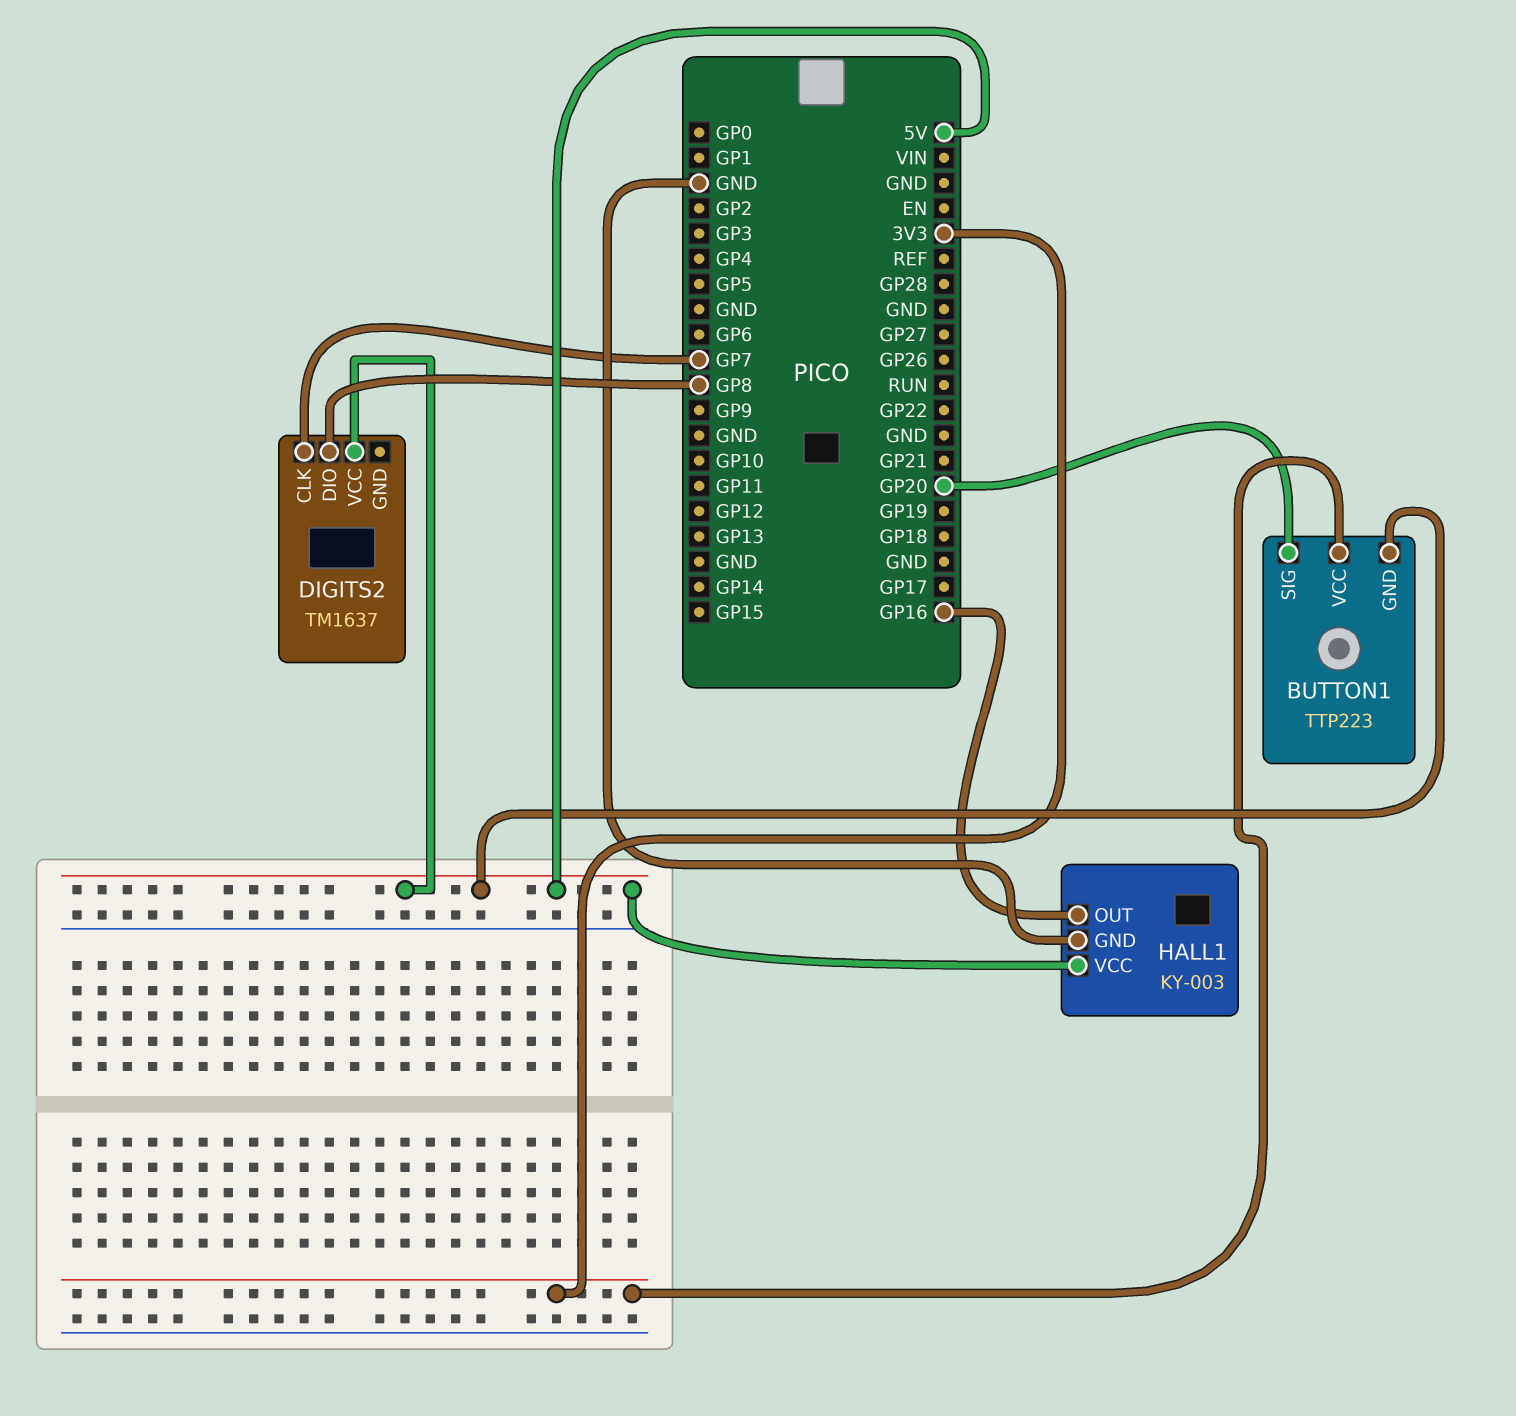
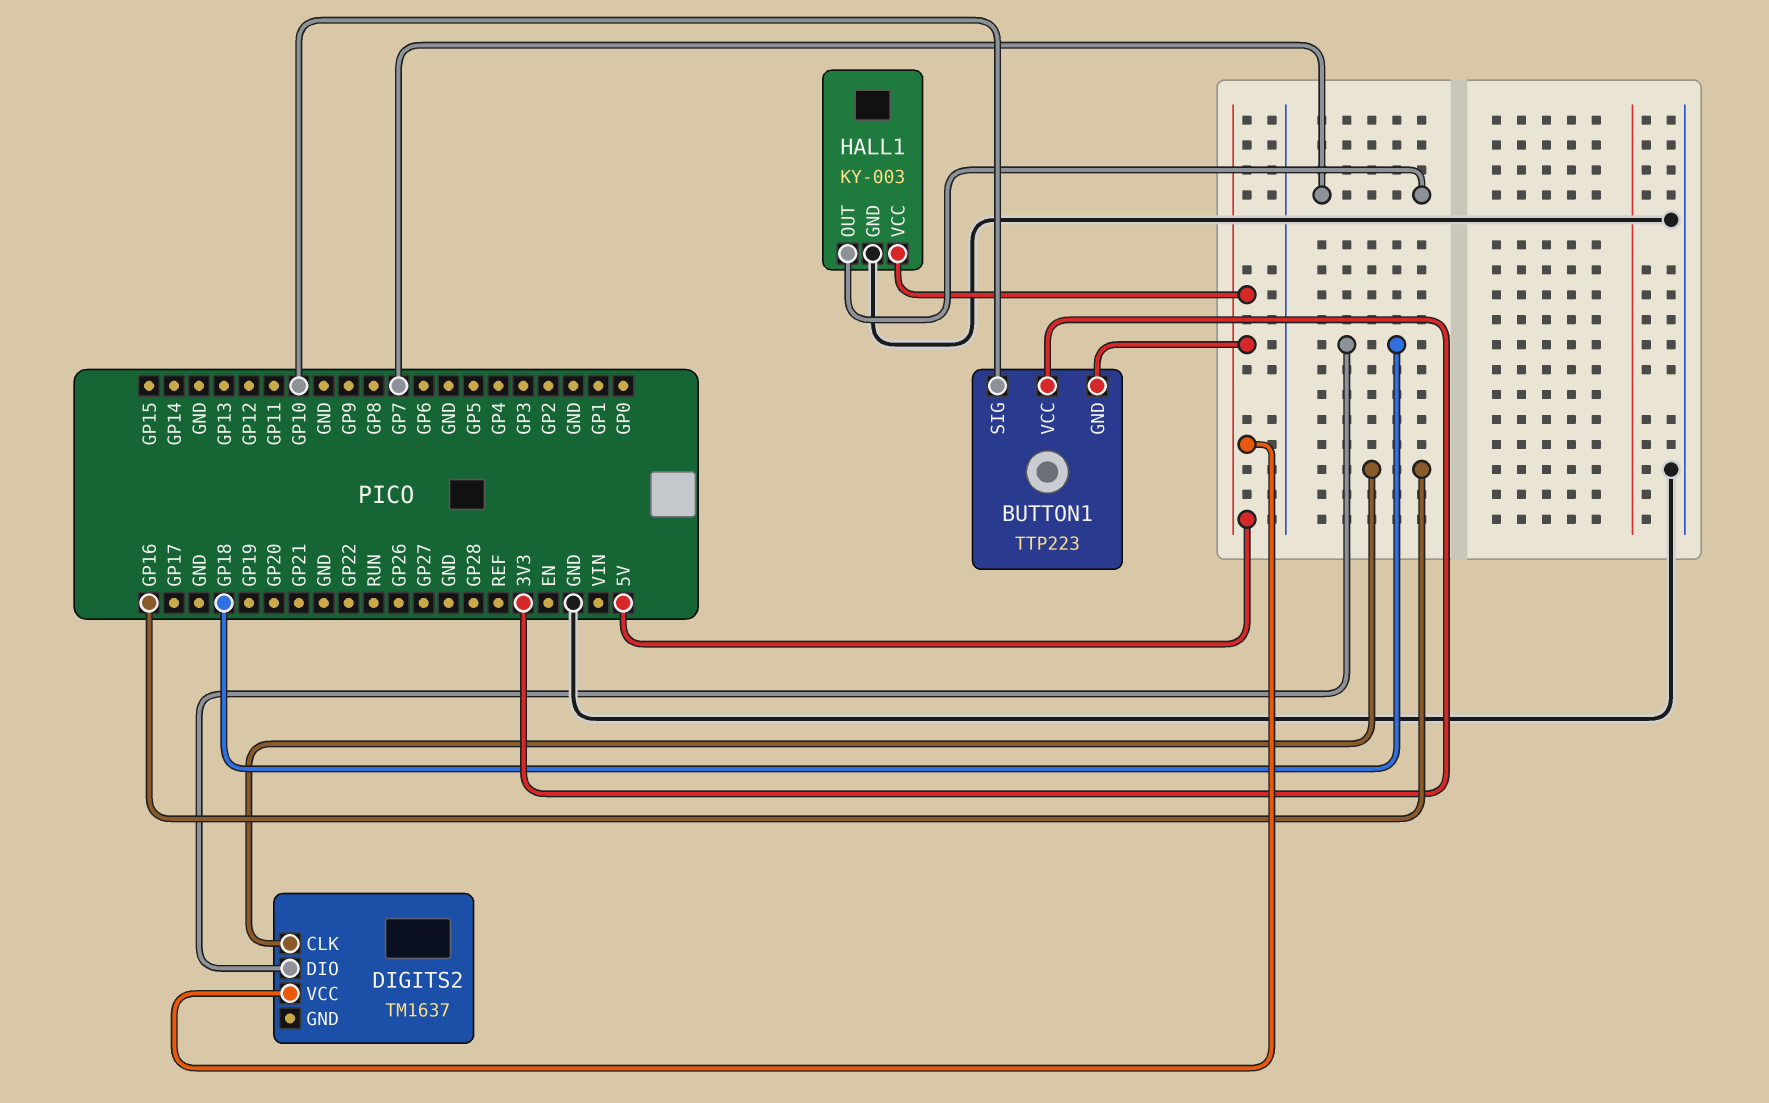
BUTTON1 pin SIG: GP20 -> GP10
DIGITS2 pin CLK: GP7 -> GP16
DIGITS2 pin DIO: GP8 -> GP18
HALL1 pin OUT: GP16 -> GP7

